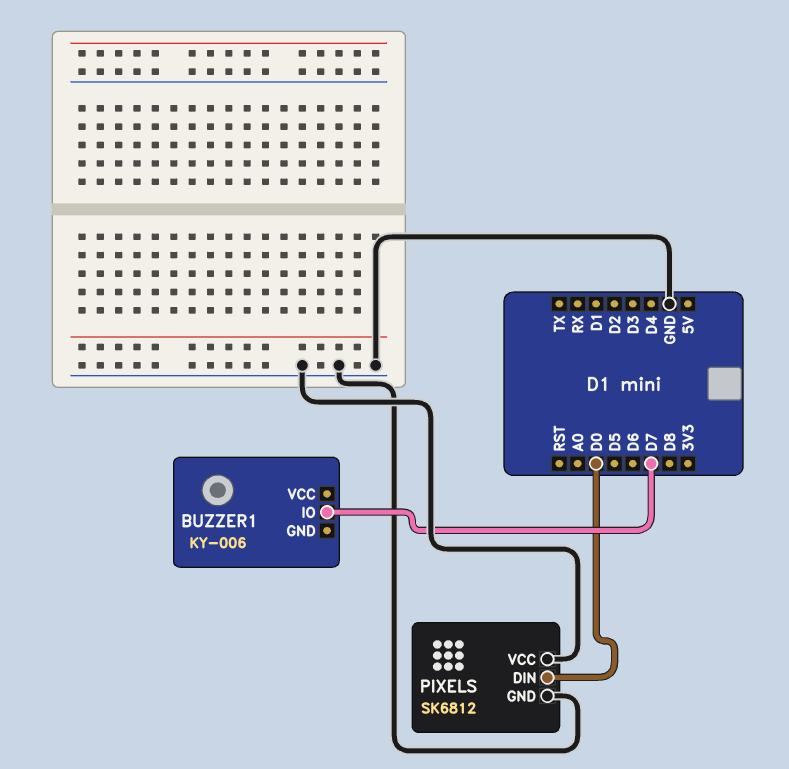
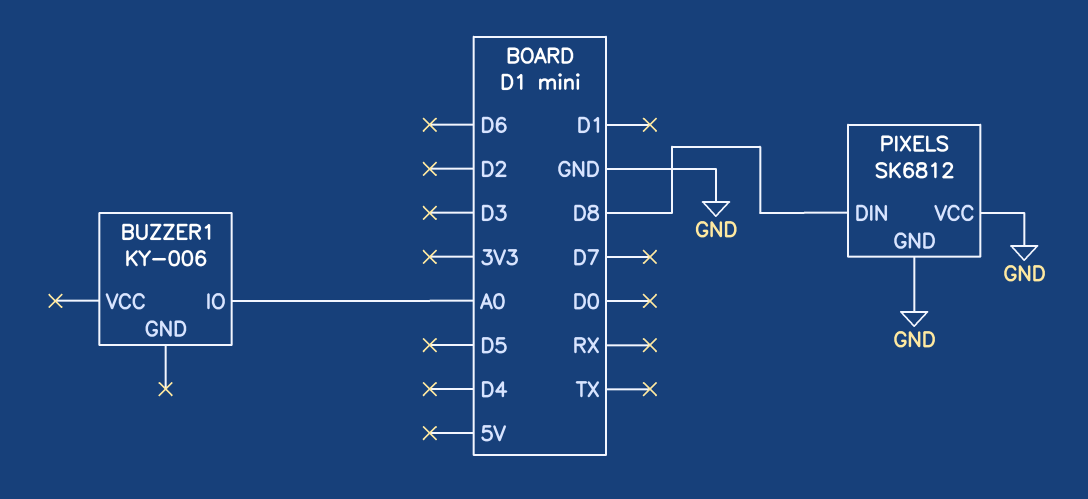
BUZZER1 pin IO: D7 -> A0
PIXELS pin DIN: D0 -> D8

